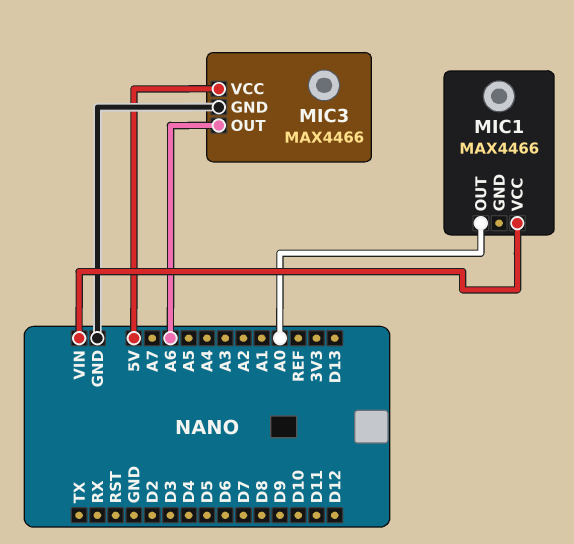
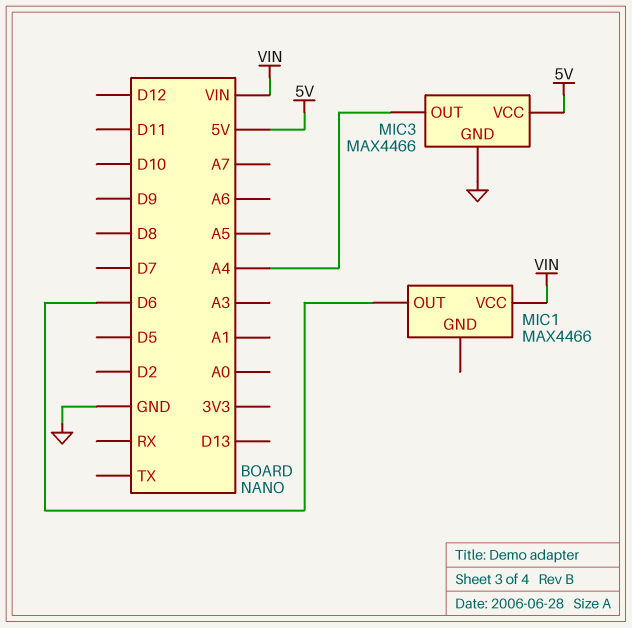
MIC1 pin OUT: A0 -> D6
MIC3 pin OUT: A6 -> A4

